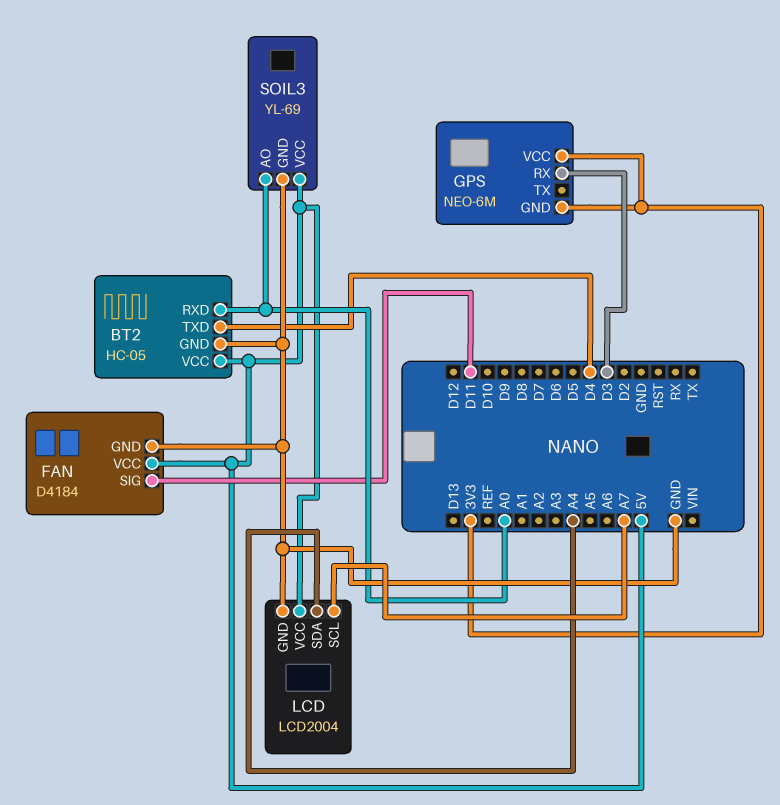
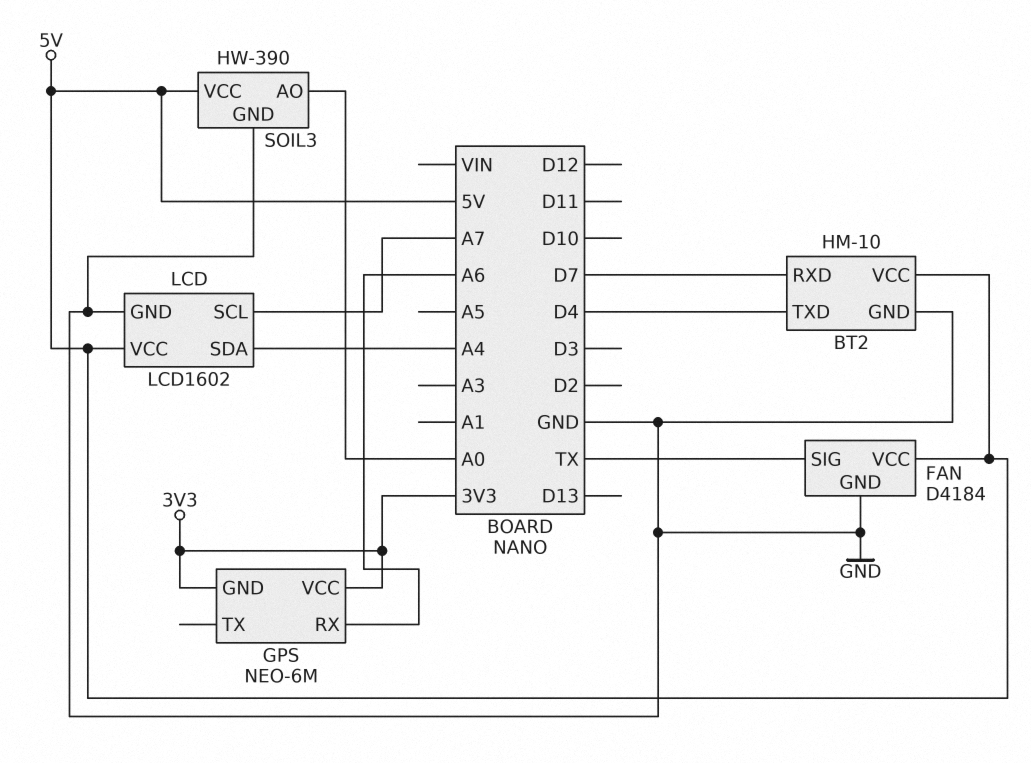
BT2: HC-05 -> HM-10
BT2 pin RXD: A0 -> D7
FAN pin SIG: D11 -> TX
GPS pin RX: D3 -> A6
LCD: LCD2004 -> LCD1602
SOIL3: YL-69 -> HW-390

